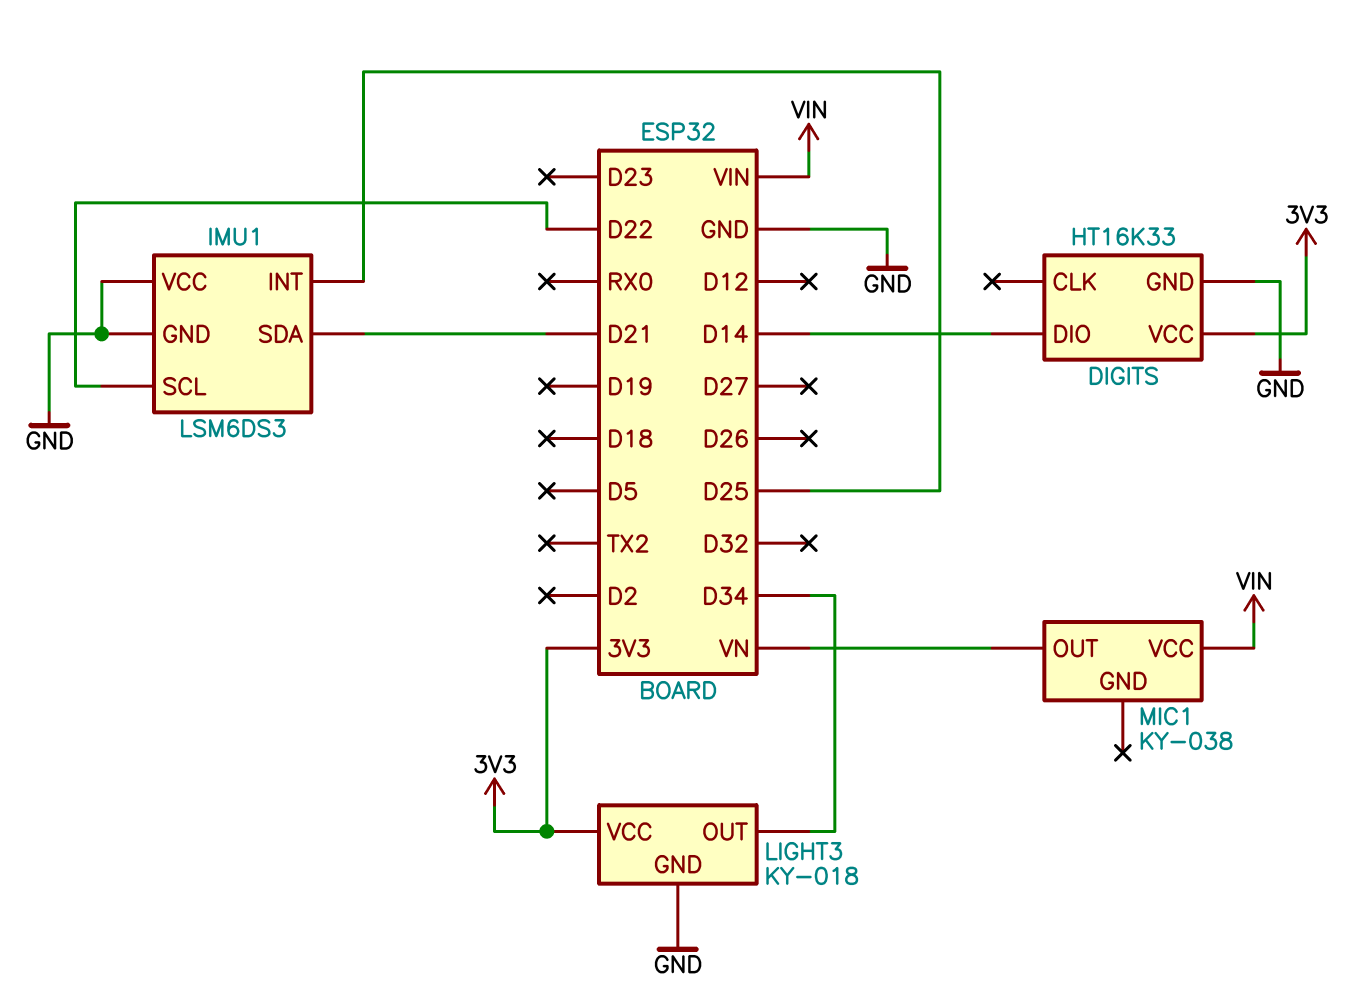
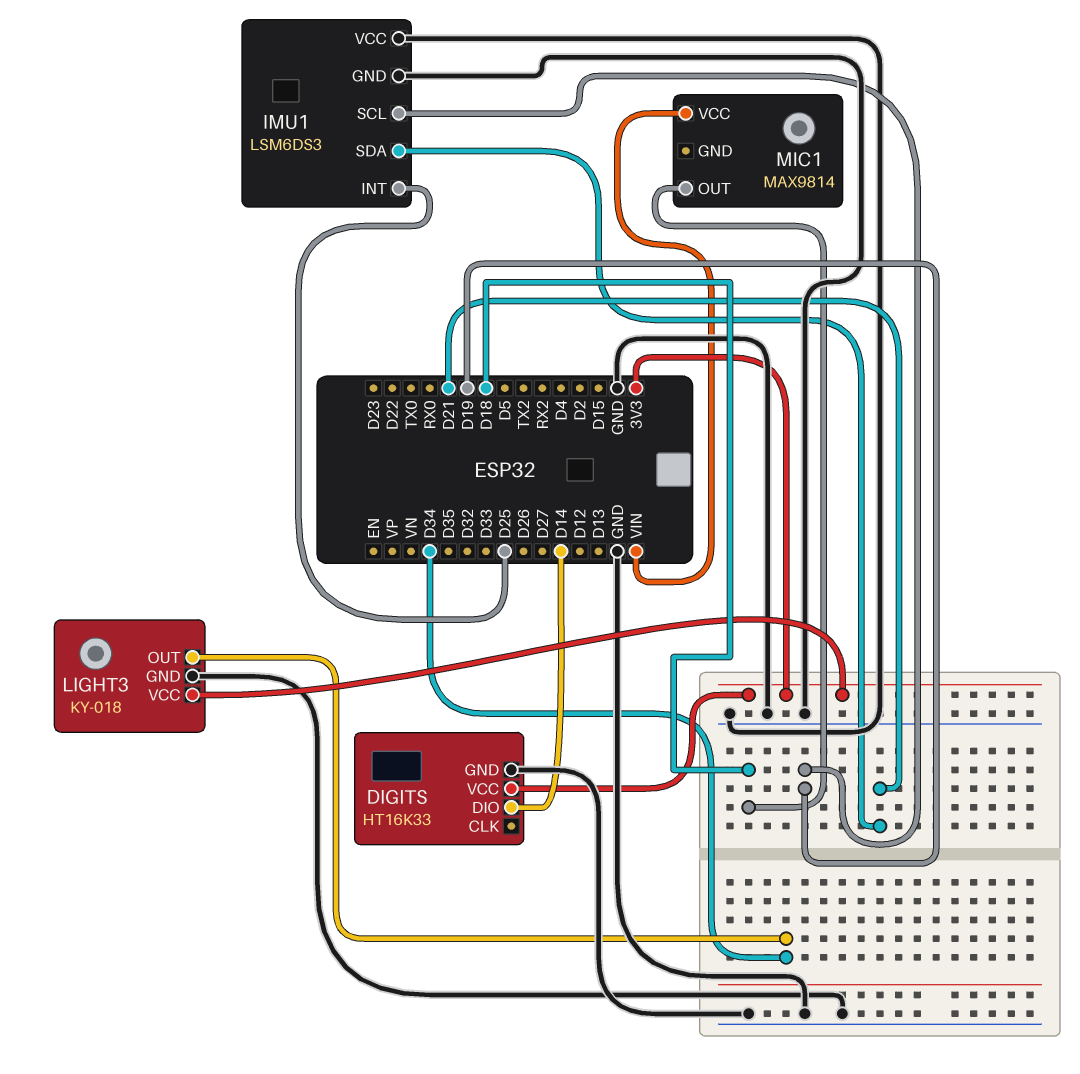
IMU1 pin SCL: D22 -> D19
MIC1: KY-038 -> MAX9814
MIC1 pin OUT: VN -> D18

